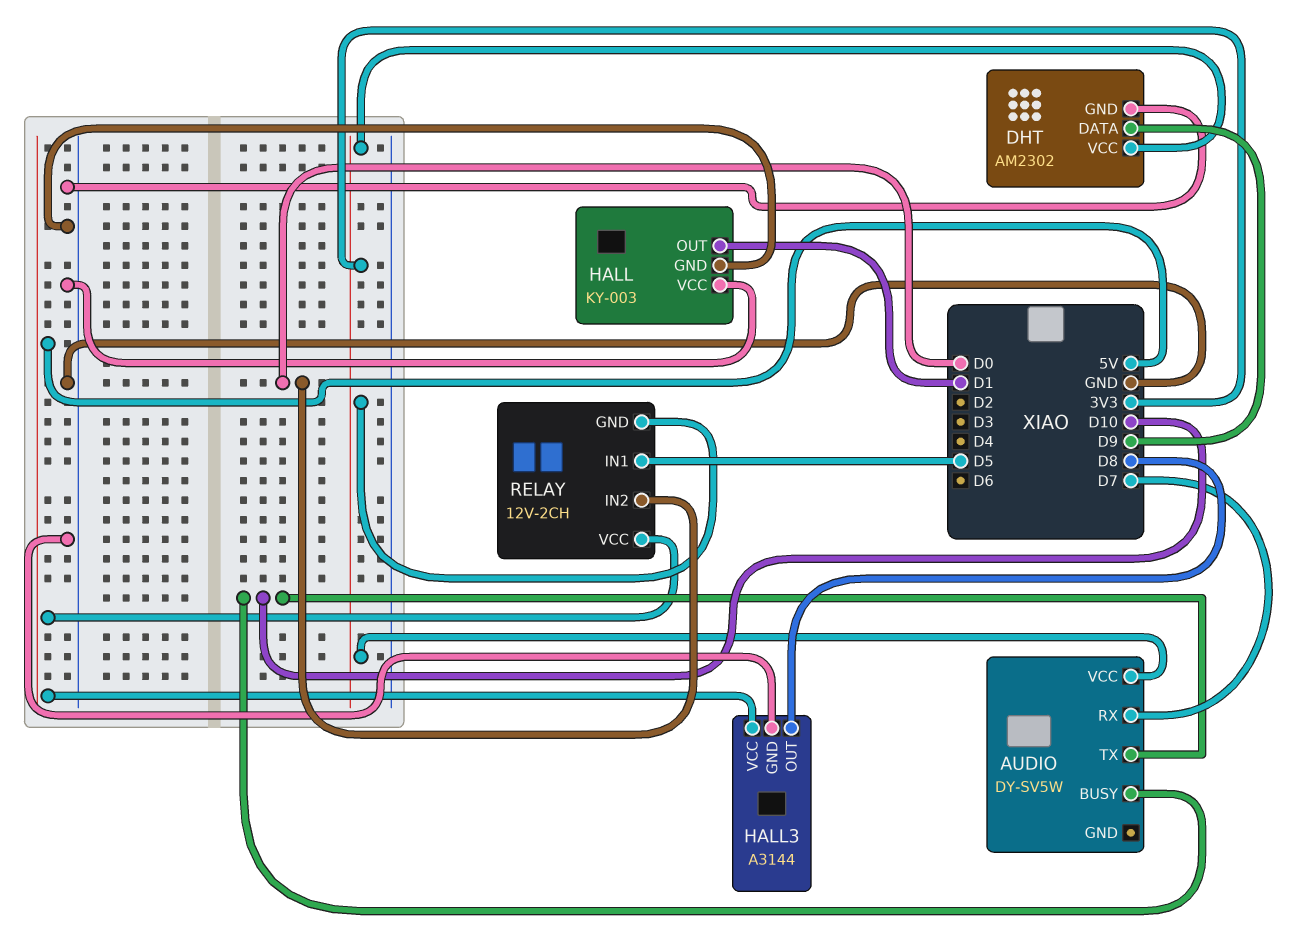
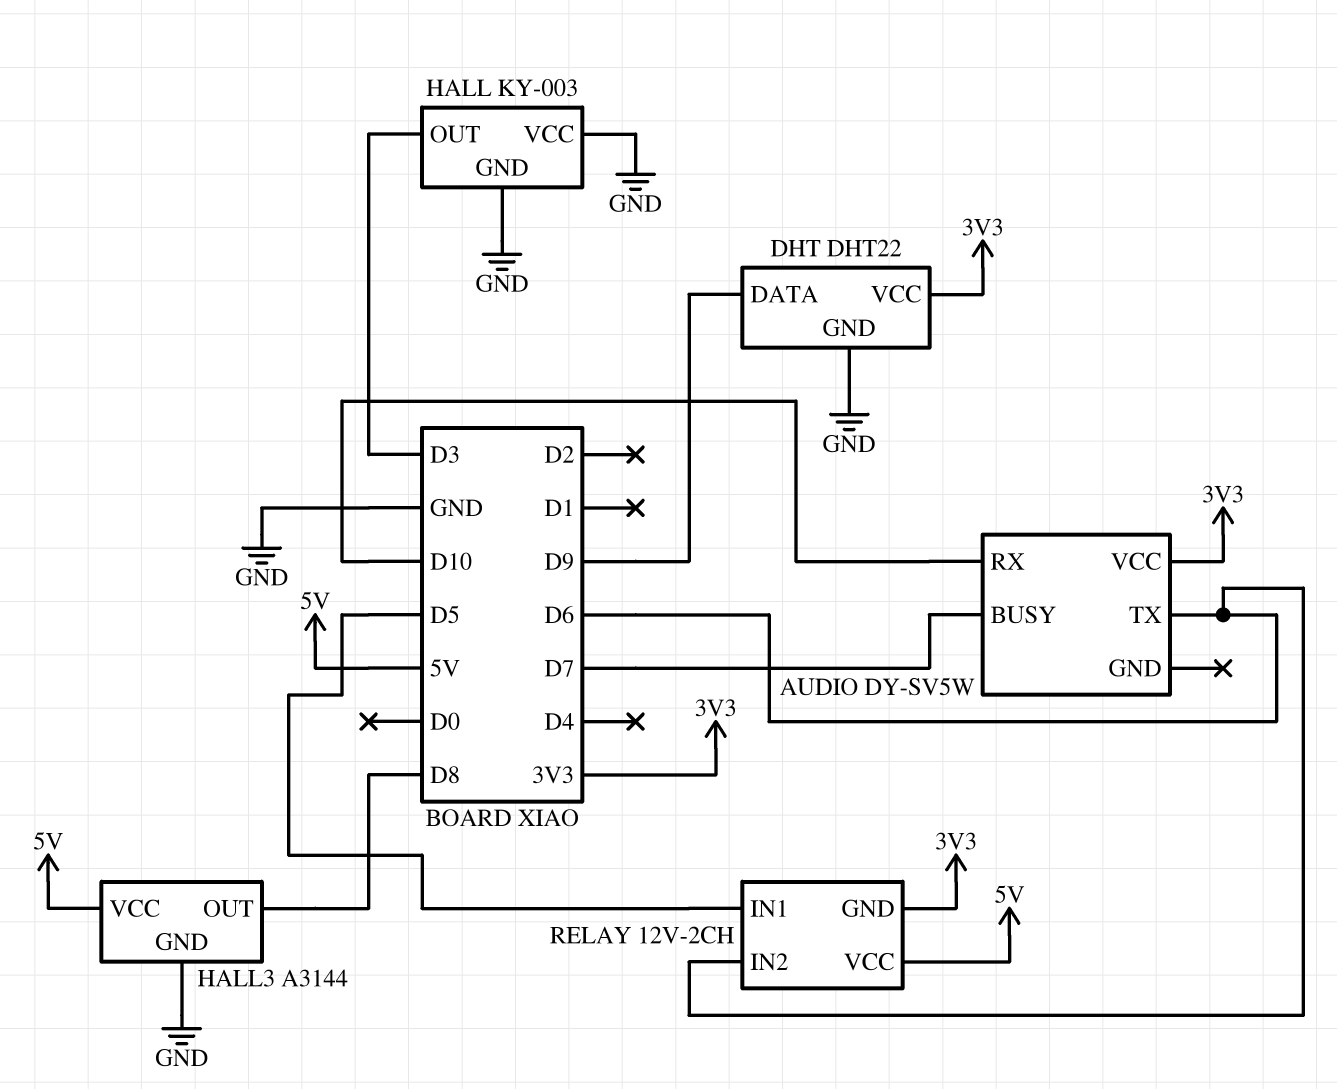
AUDIO pin BUSY: D10 -> D7
AUDIO pin RX: D7 -> D10
AUDIO pin TX: D10 -> D6
DHT: AM2302 -> DHT22
HALL pin OUT: D1 -> D3
RELAY pin IN2: D0 -> D6

